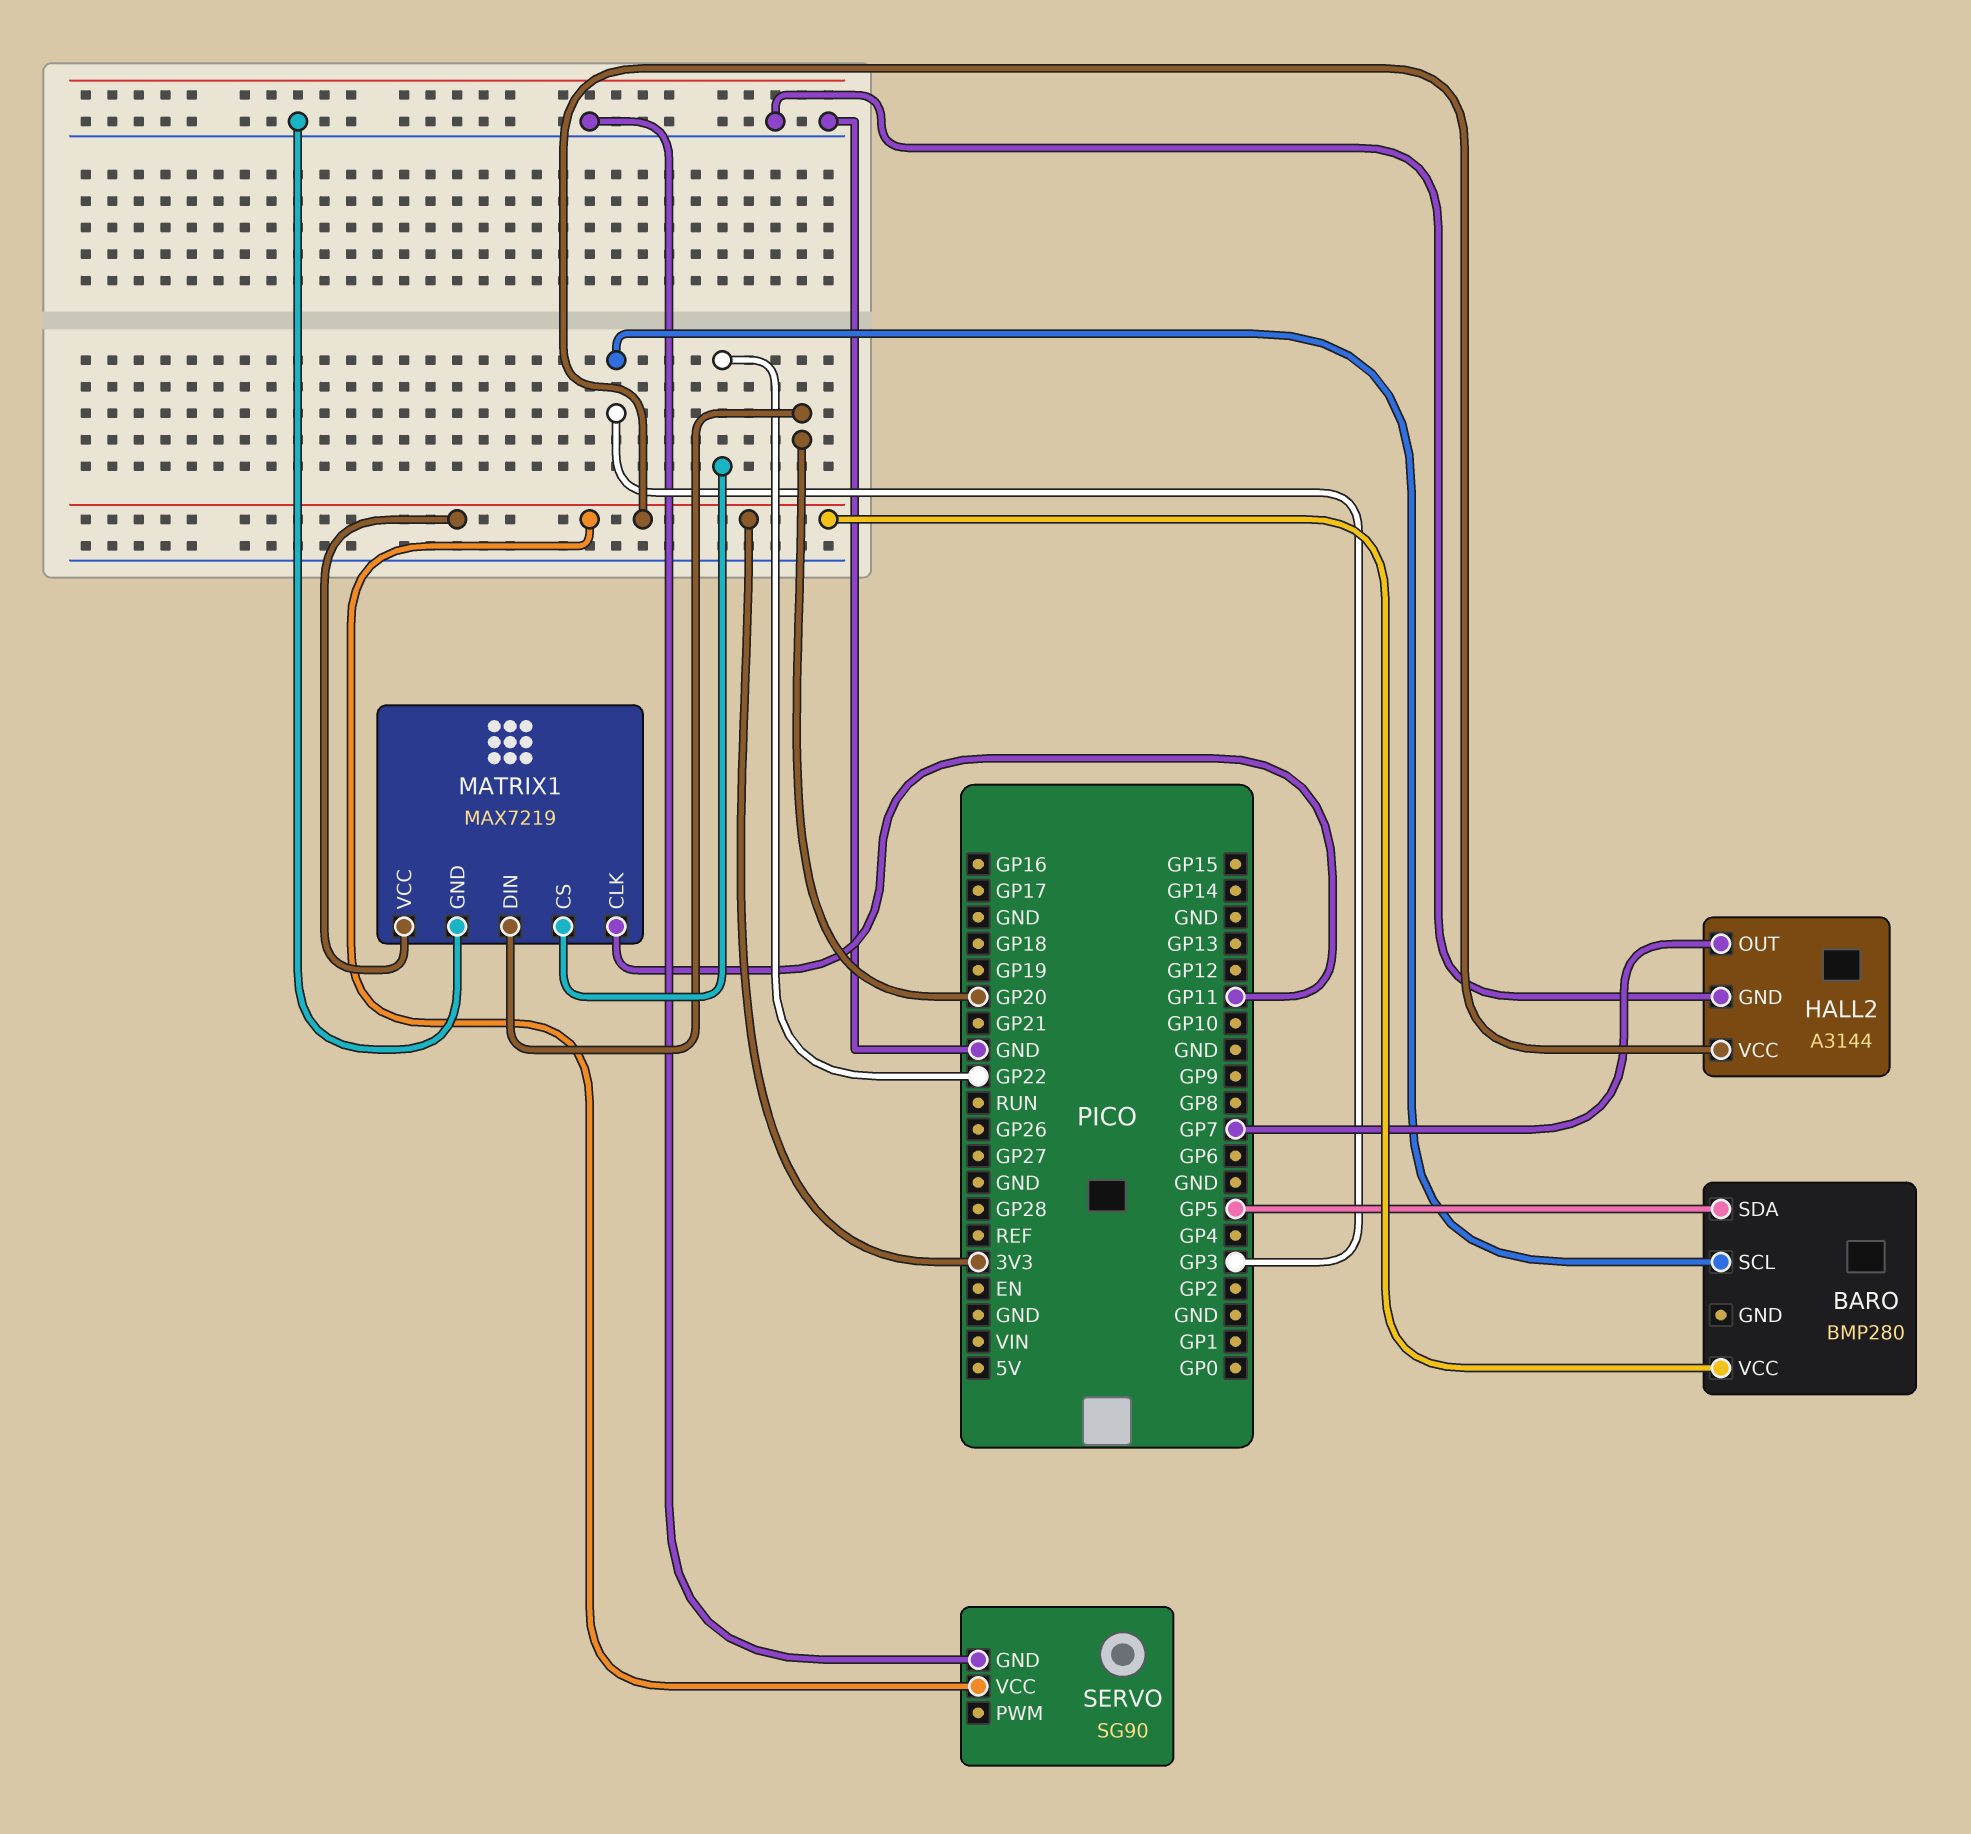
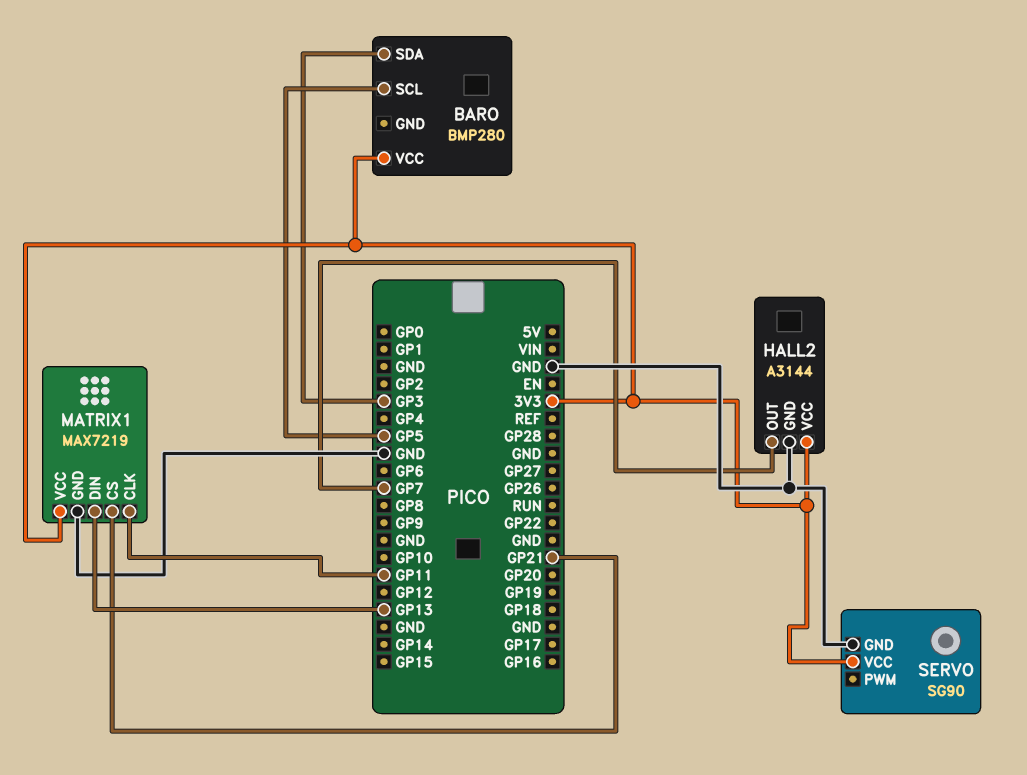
BARO pin SCL: GP3 -> GP5
BARO pin SDA: GP5 -> GP3
MATRIX1 pin CS: GP22 -> GP21
MATRIX1 pin DIN: GP20 -> GP13

